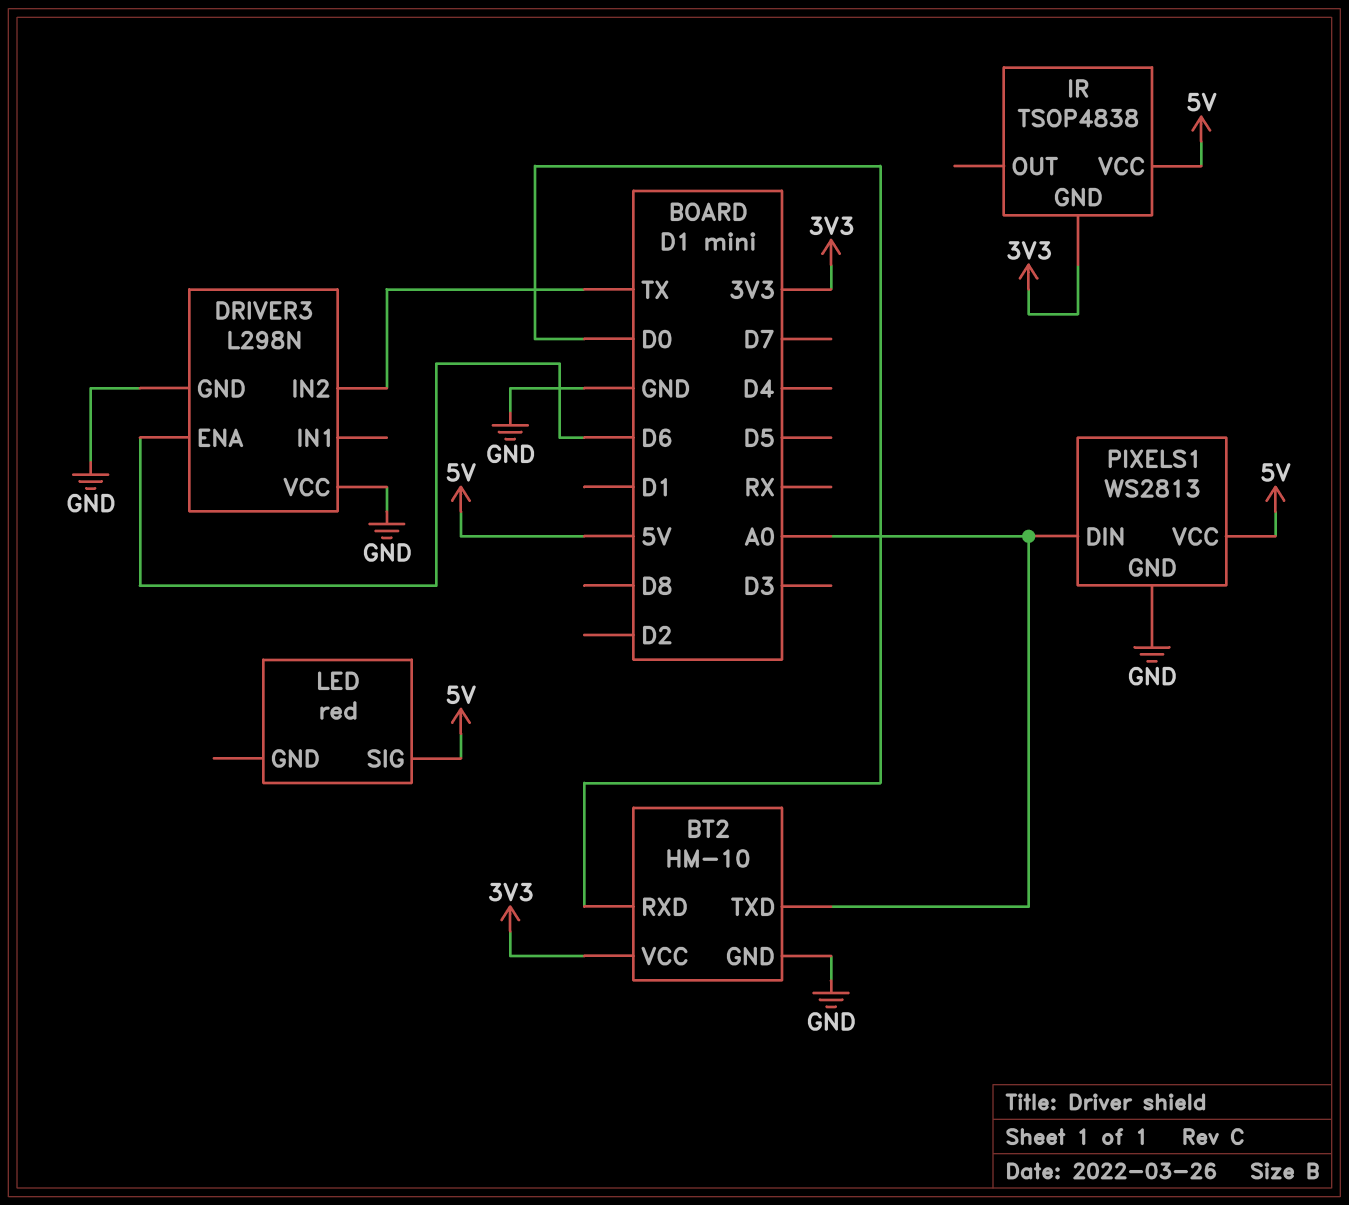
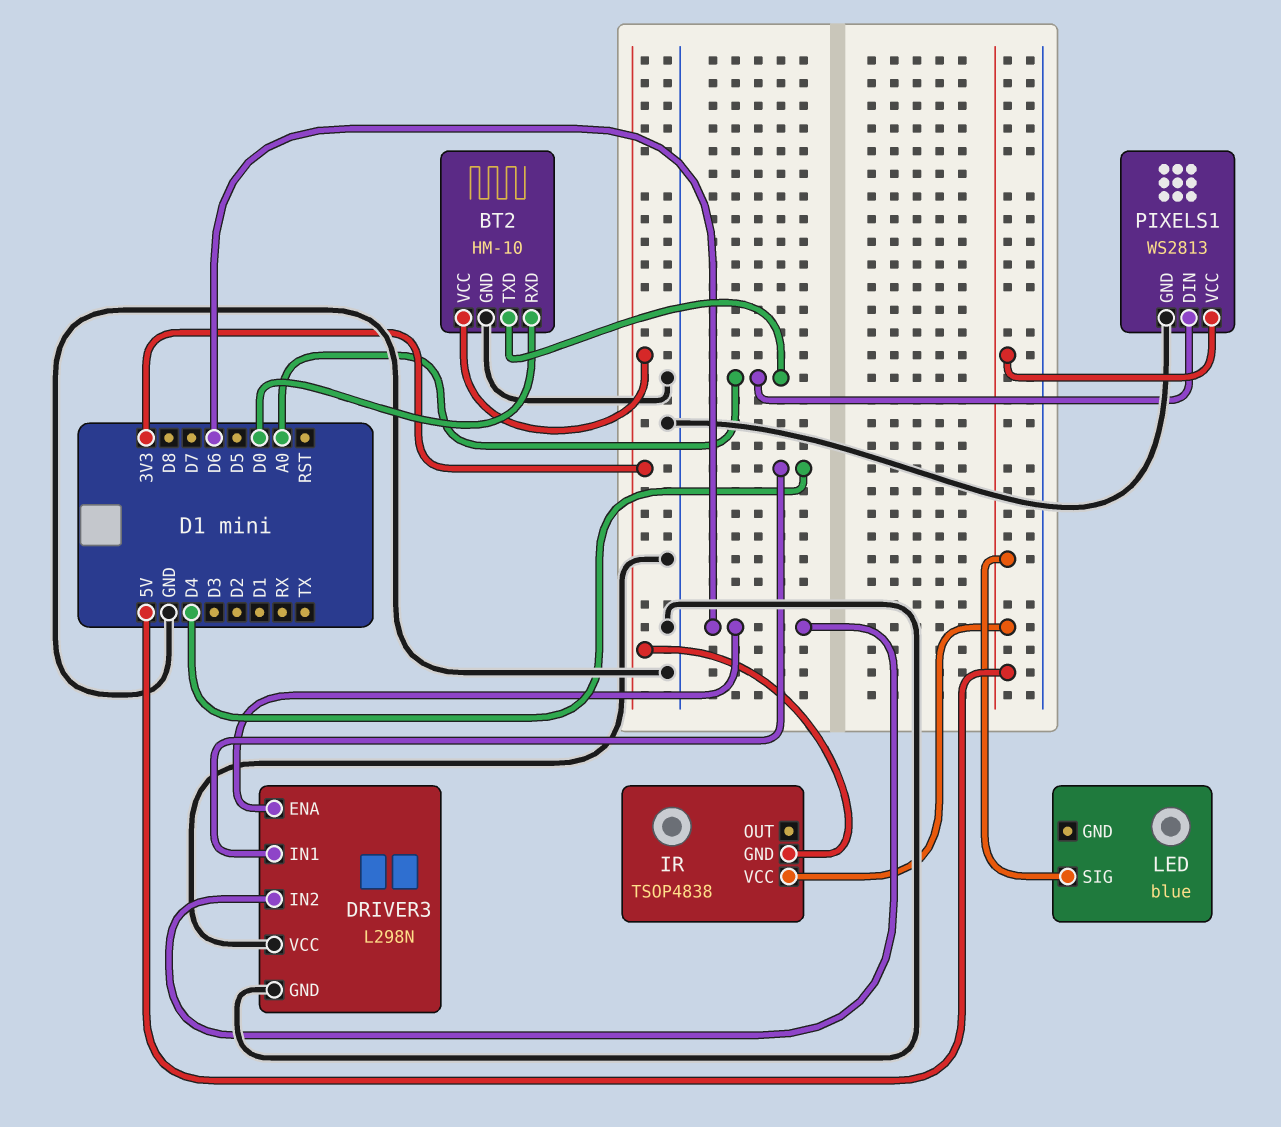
DRIVER3 pin IN1: none -> D4
DRIVER3 pin IN2: TX -> D6
LED: red -> blue

